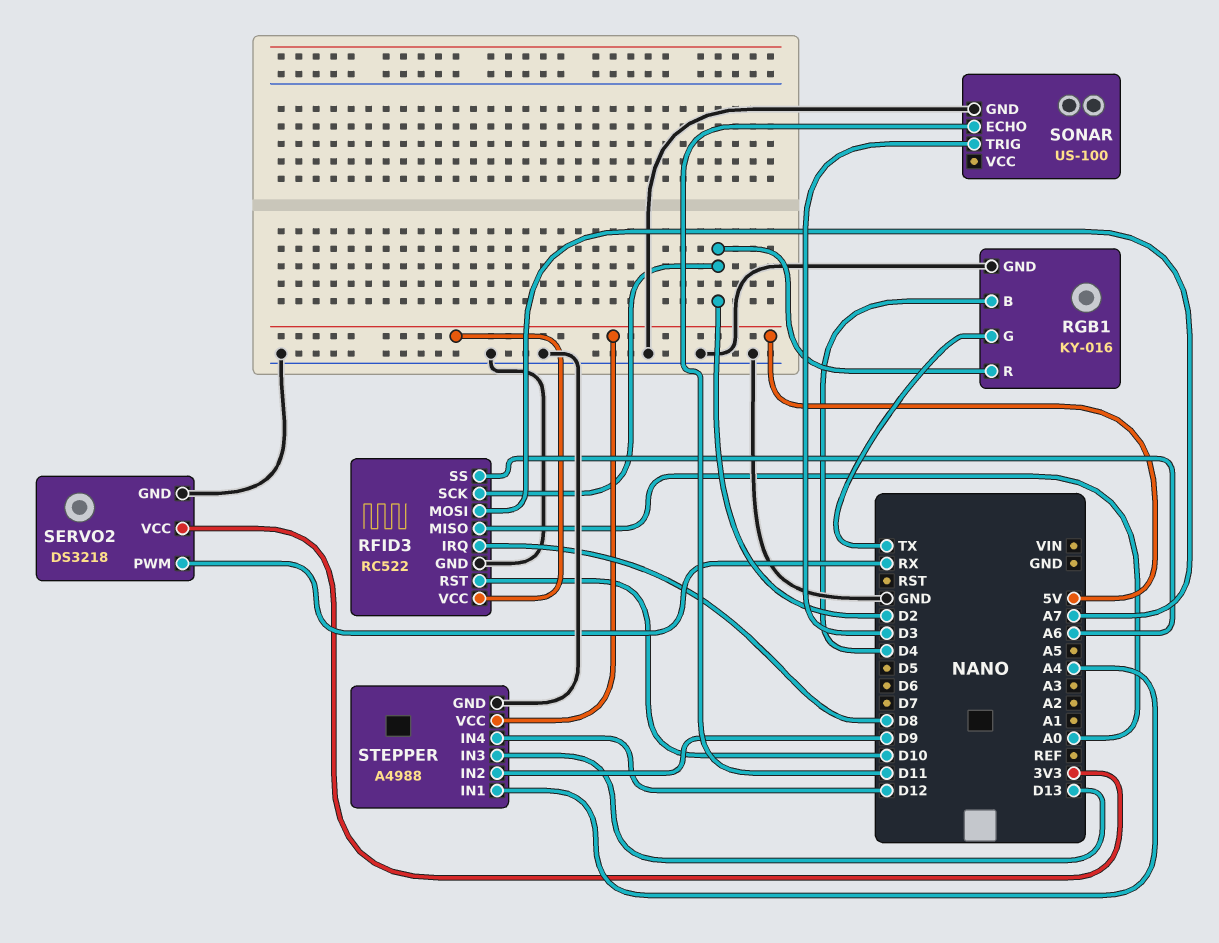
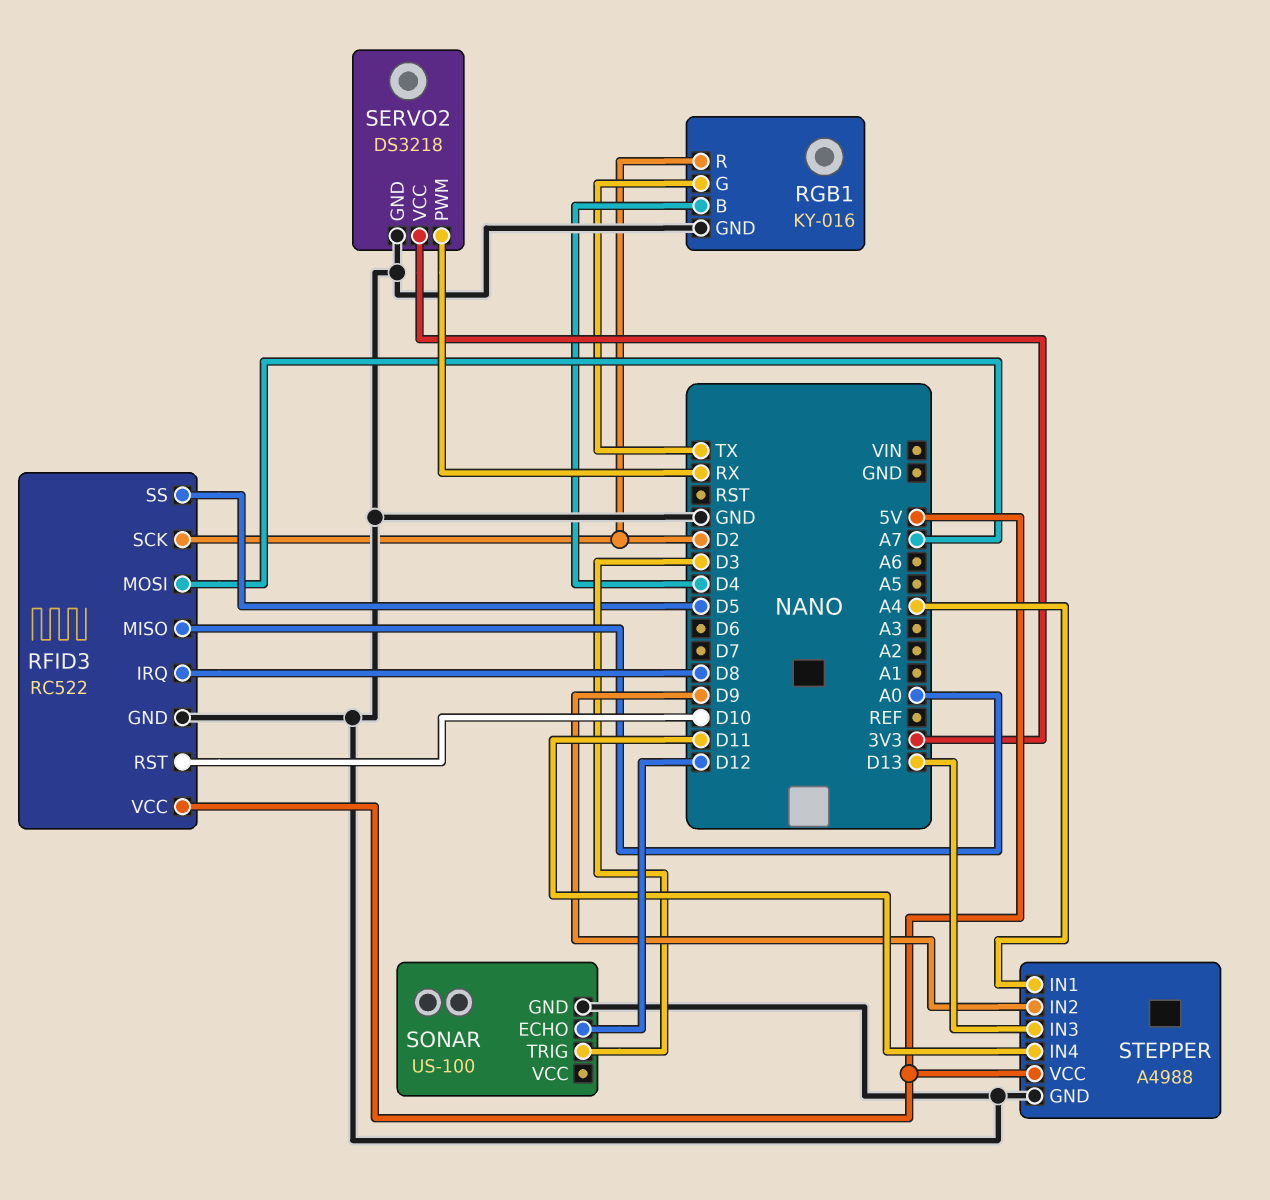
RFID3 pin SS: A6 -> D5
SONAR pin ECHO: D11 -> D12
STEPPER pin IN4: D12 -> D11

